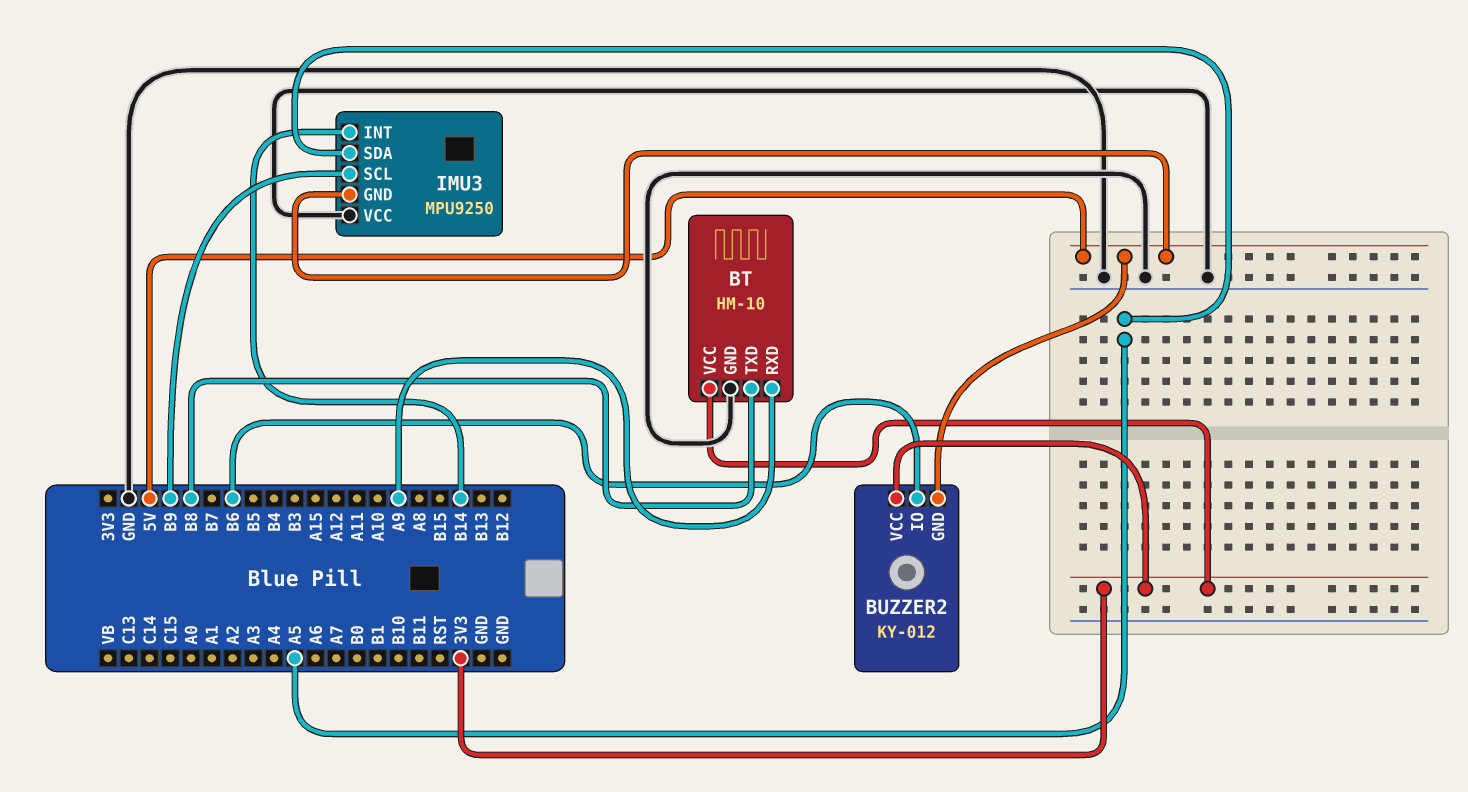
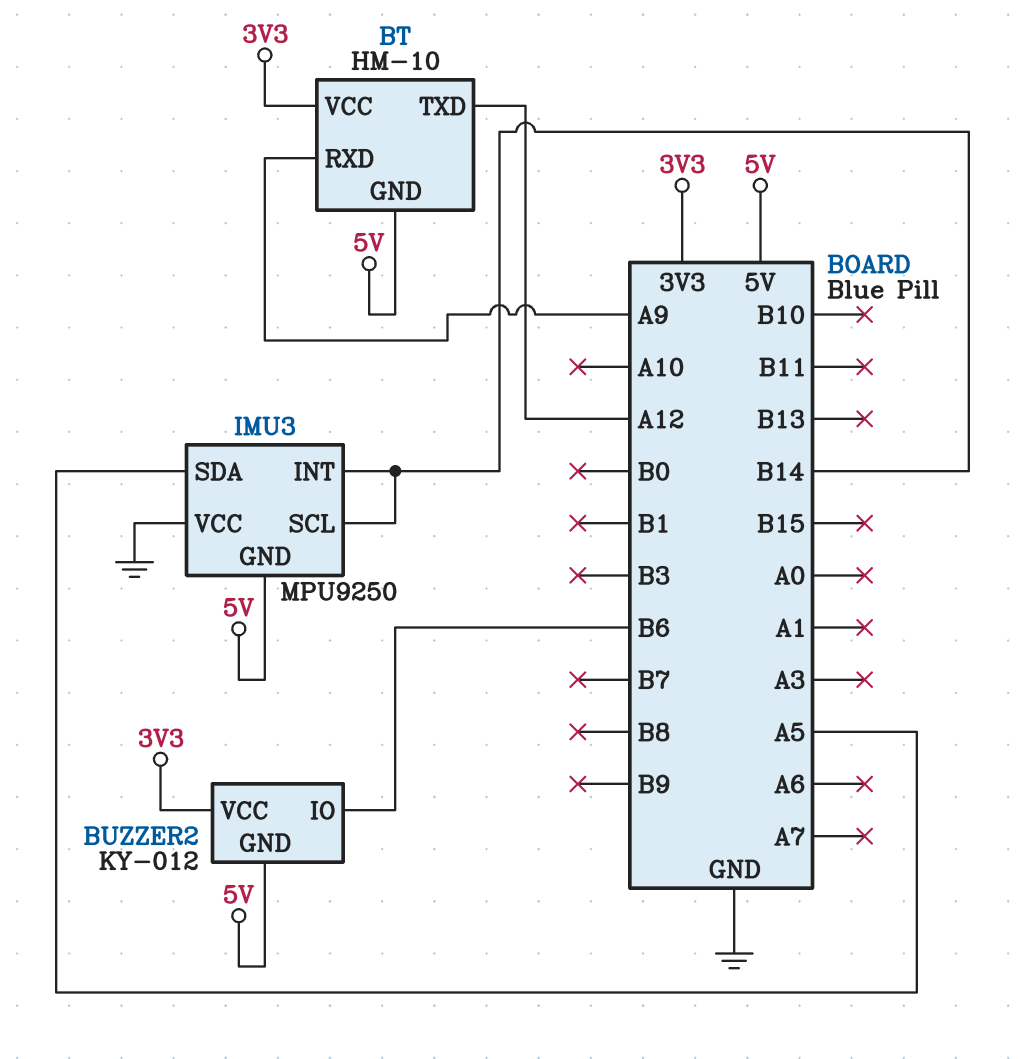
BT pin GND: GND -> 5V
BT pin TXD: B8 -> A12
IMU3 pin SCL: B9 -> B14

